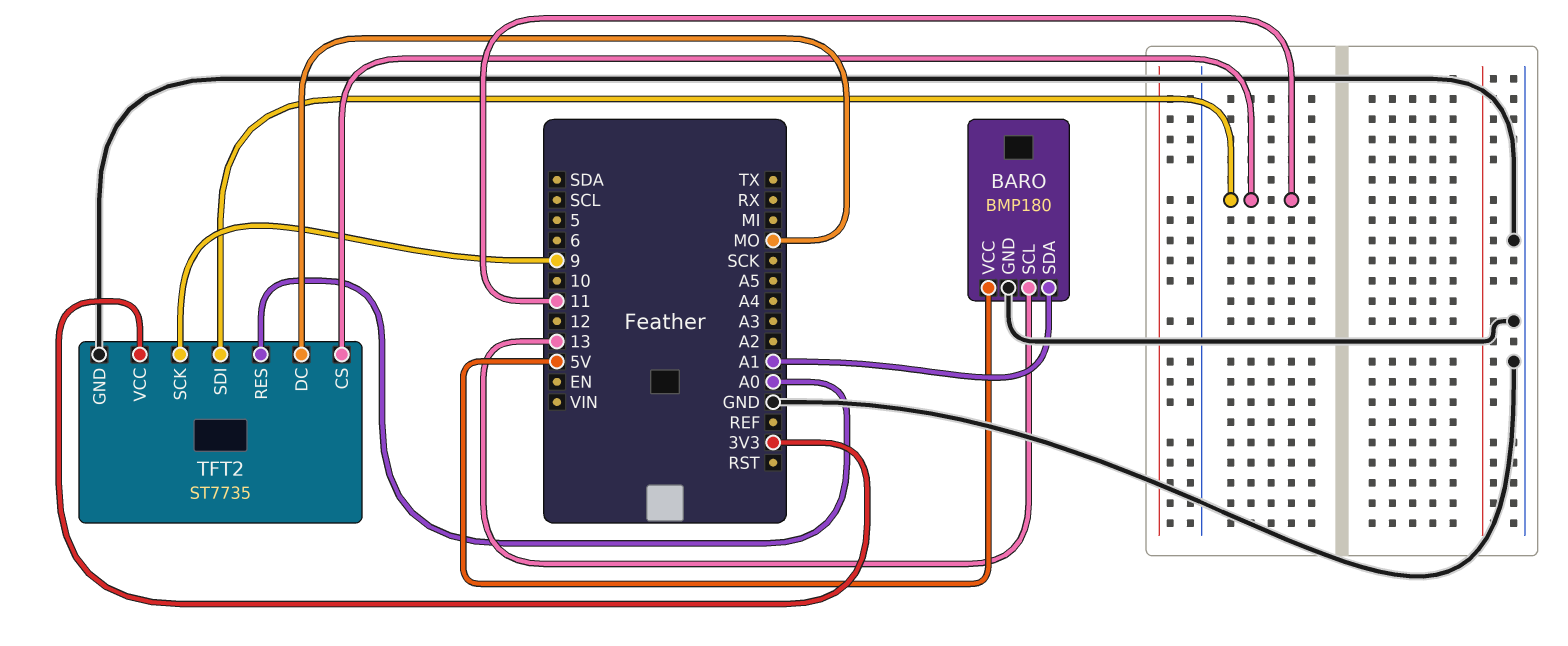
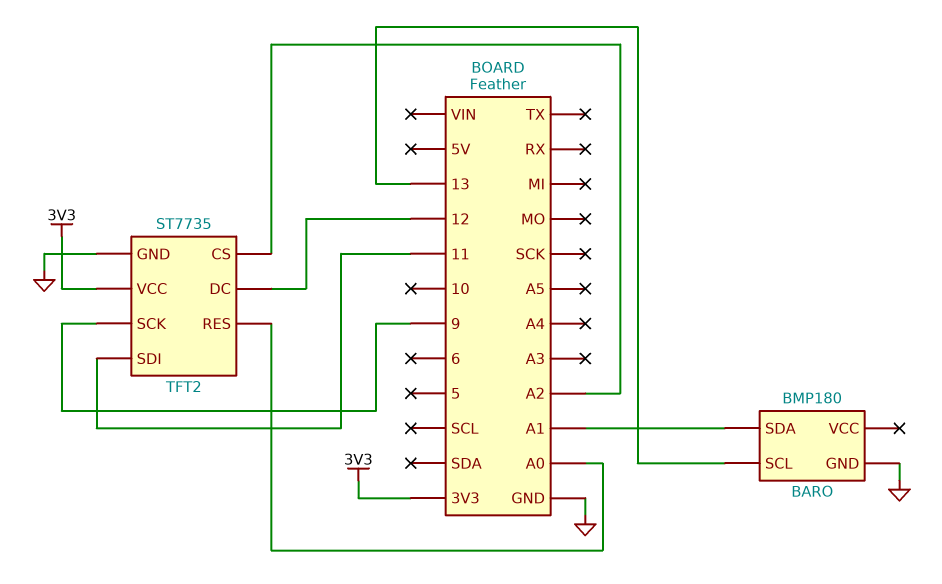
BARO pin VCC: 5V -> none
TFT2 pin CS: 11 -> A2
TFT2 pin DC: MO -> 12

